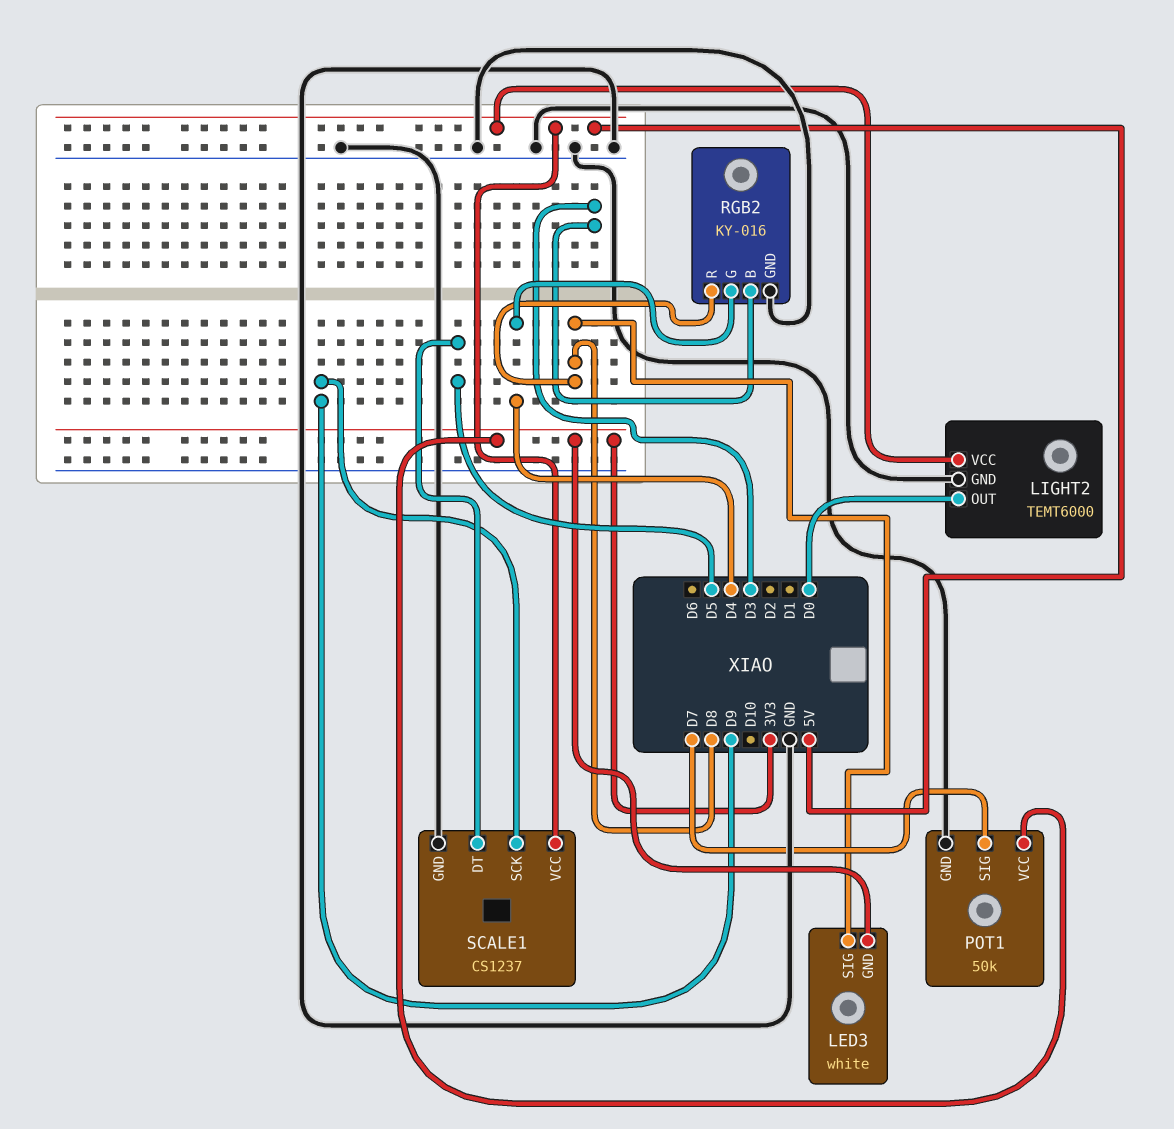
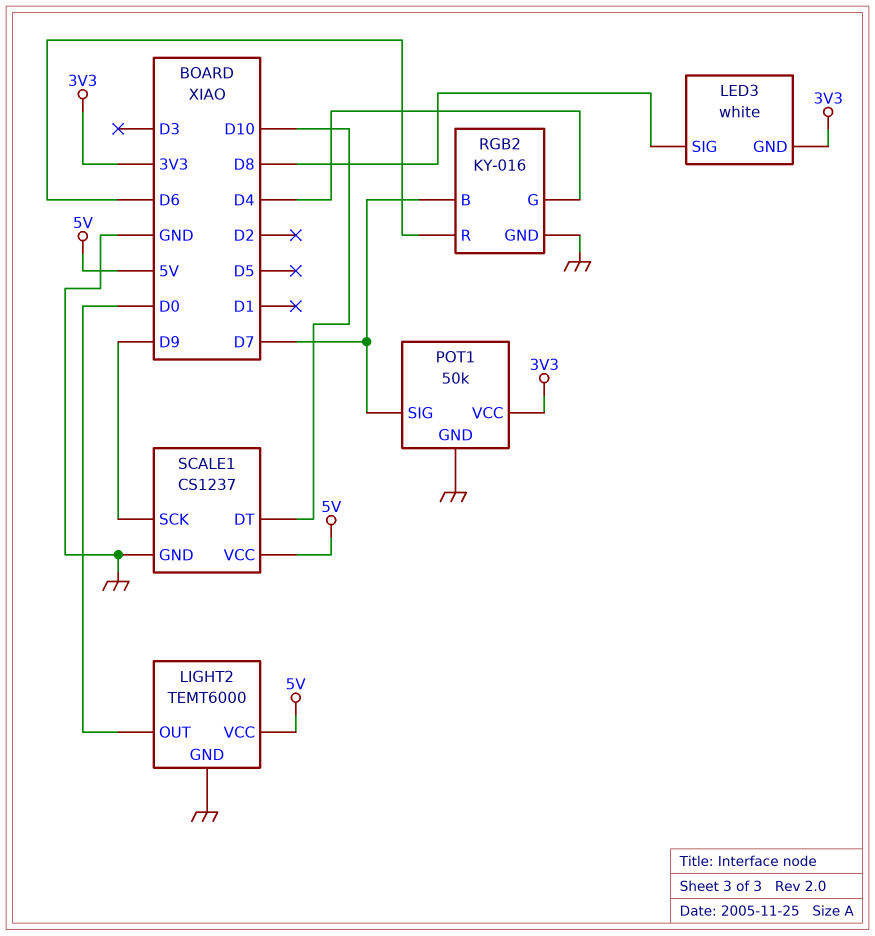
RGB2 pin B: D3 -> D7
RGB2 pin R: D8 -> D6
SCALE1 pin DT: D5 -> D10

